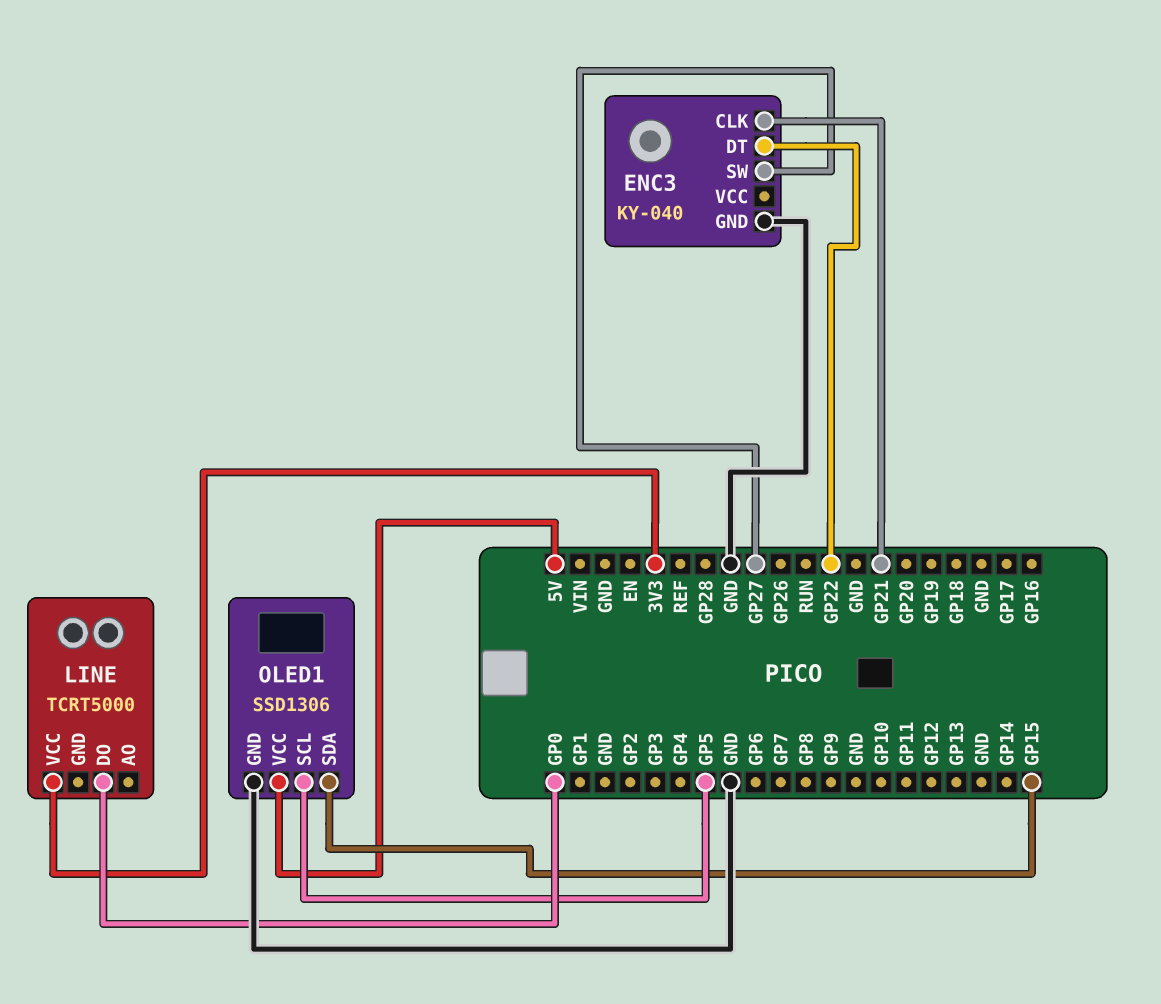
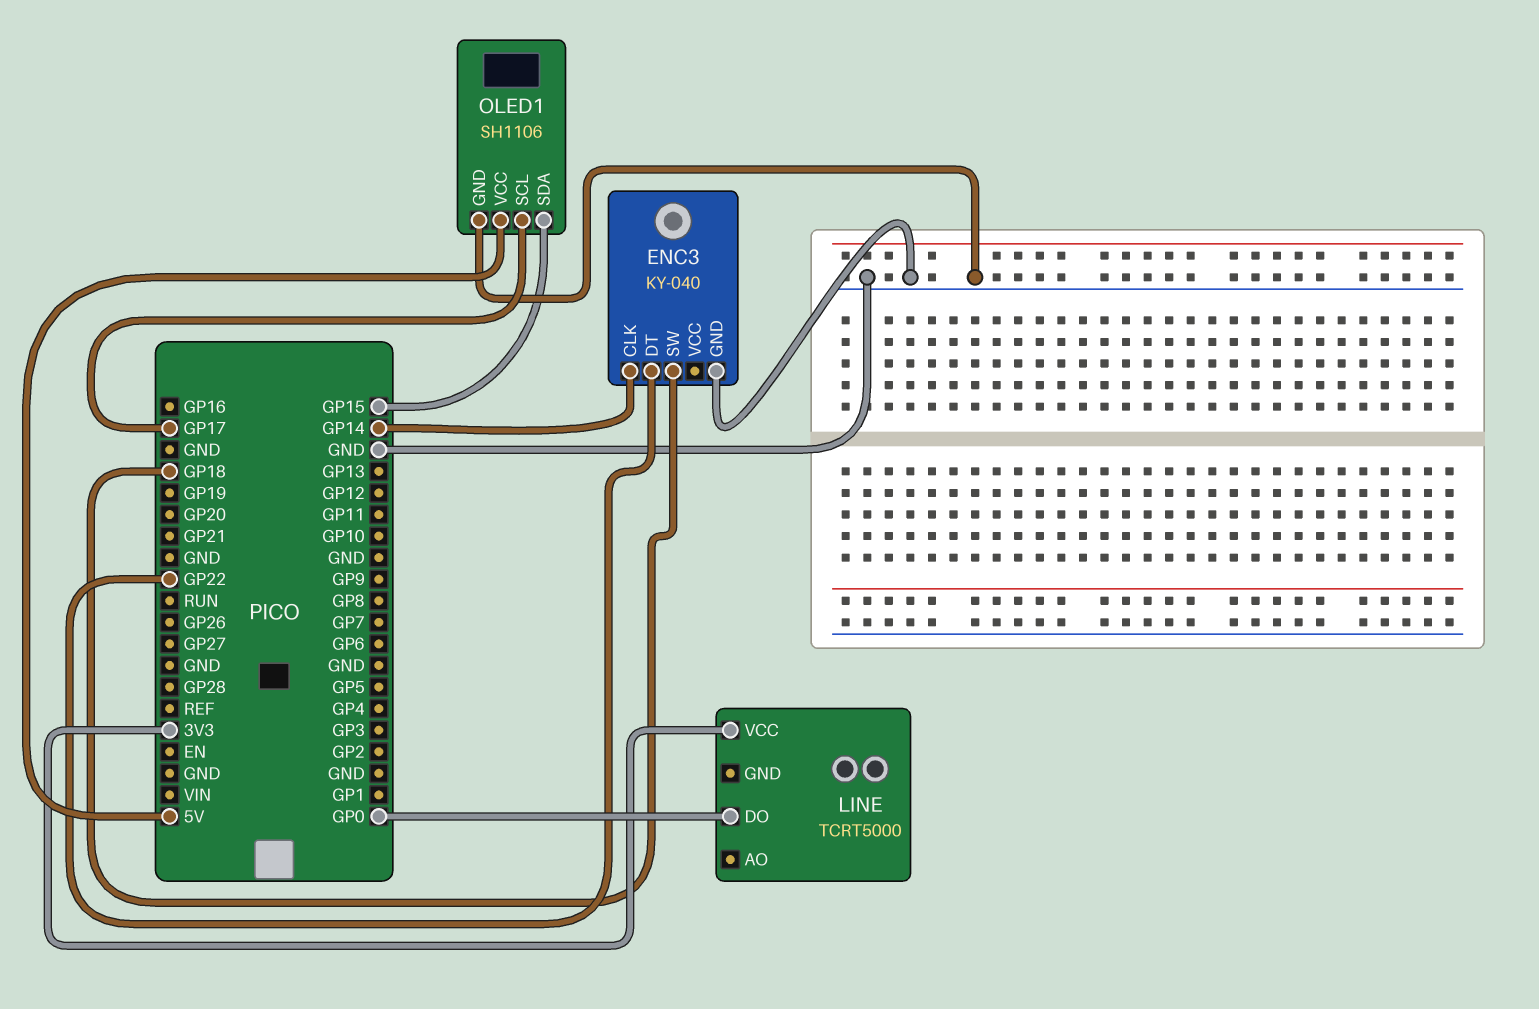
ENC3 pin CLK: GP21 -> GP14
ENC3 pin SW: GP27 -> GP18
OLED1: SSD1306 -> SH1106
OLED1 pin SCL: GP5 -> GP17

